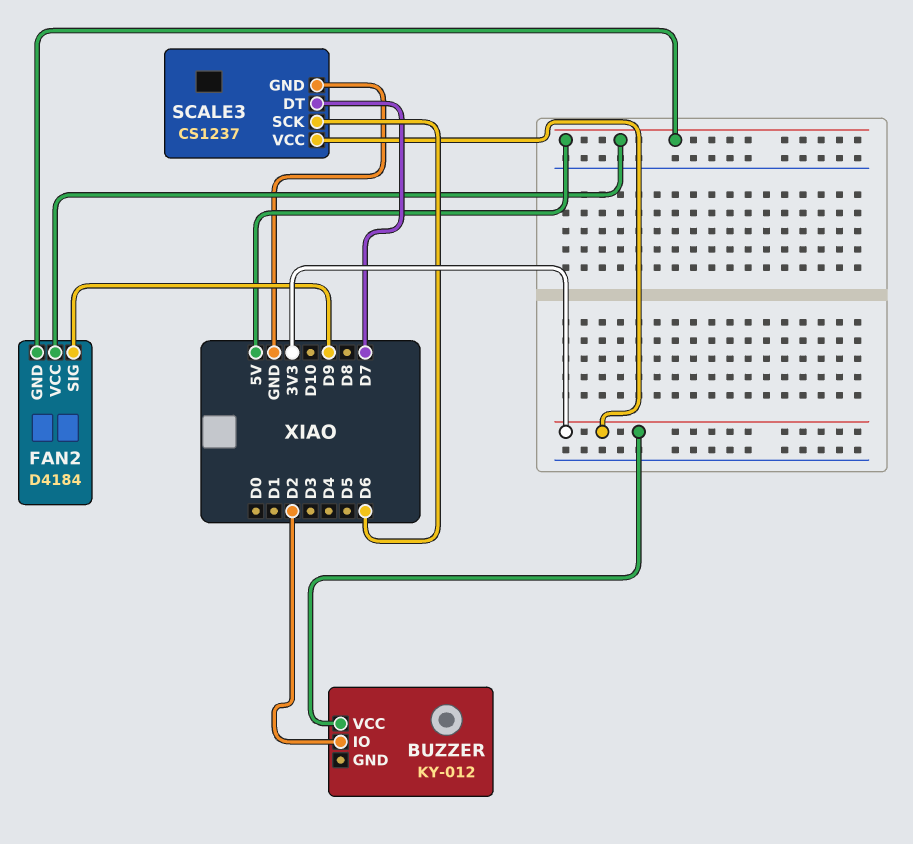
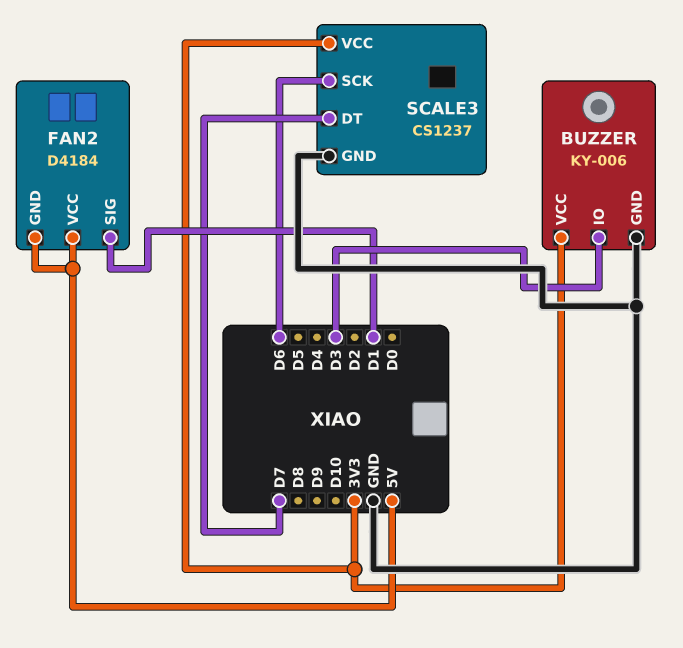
BUZZER: KY-012 -> KY-006
BUZZER pin GND: none -> GND
BUZZER pin IO: D2 -> D3
FAN2 pin SIG: D9 -> D1

